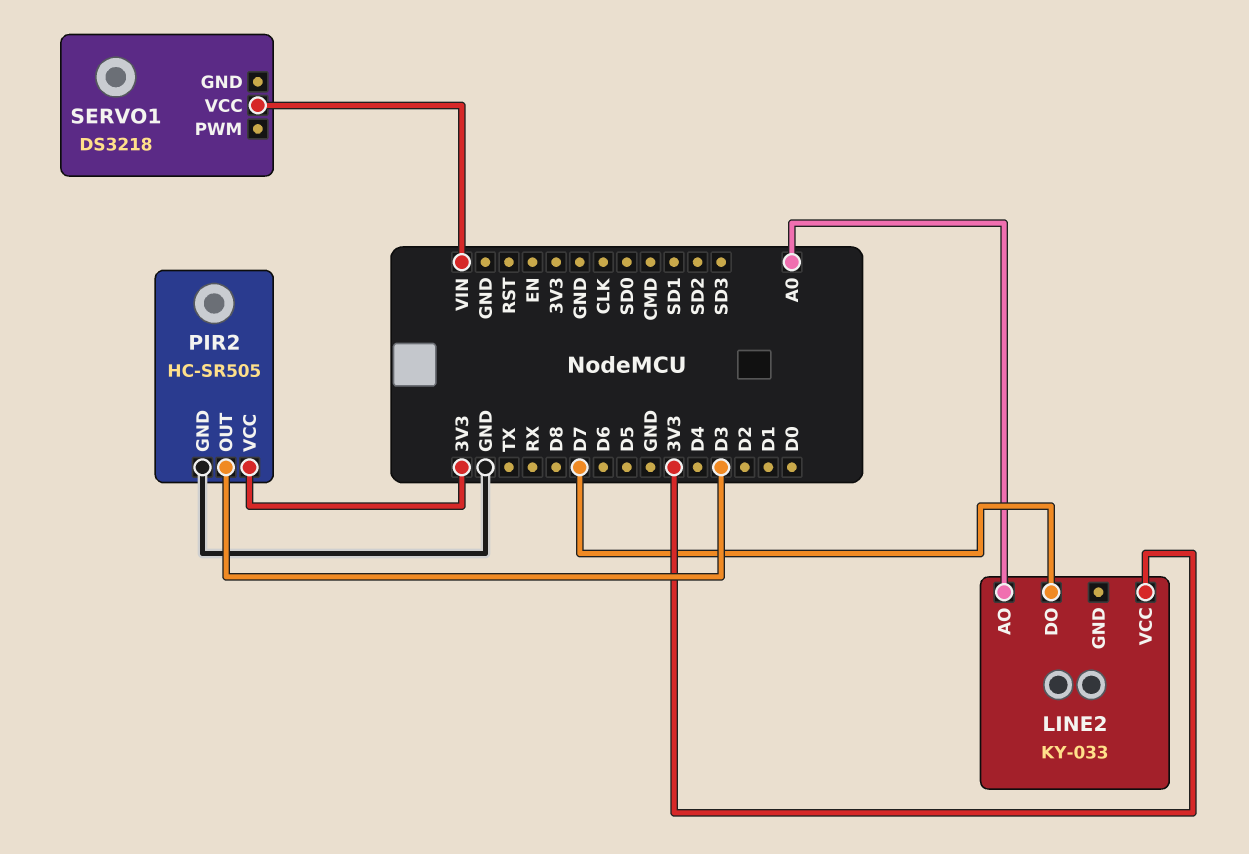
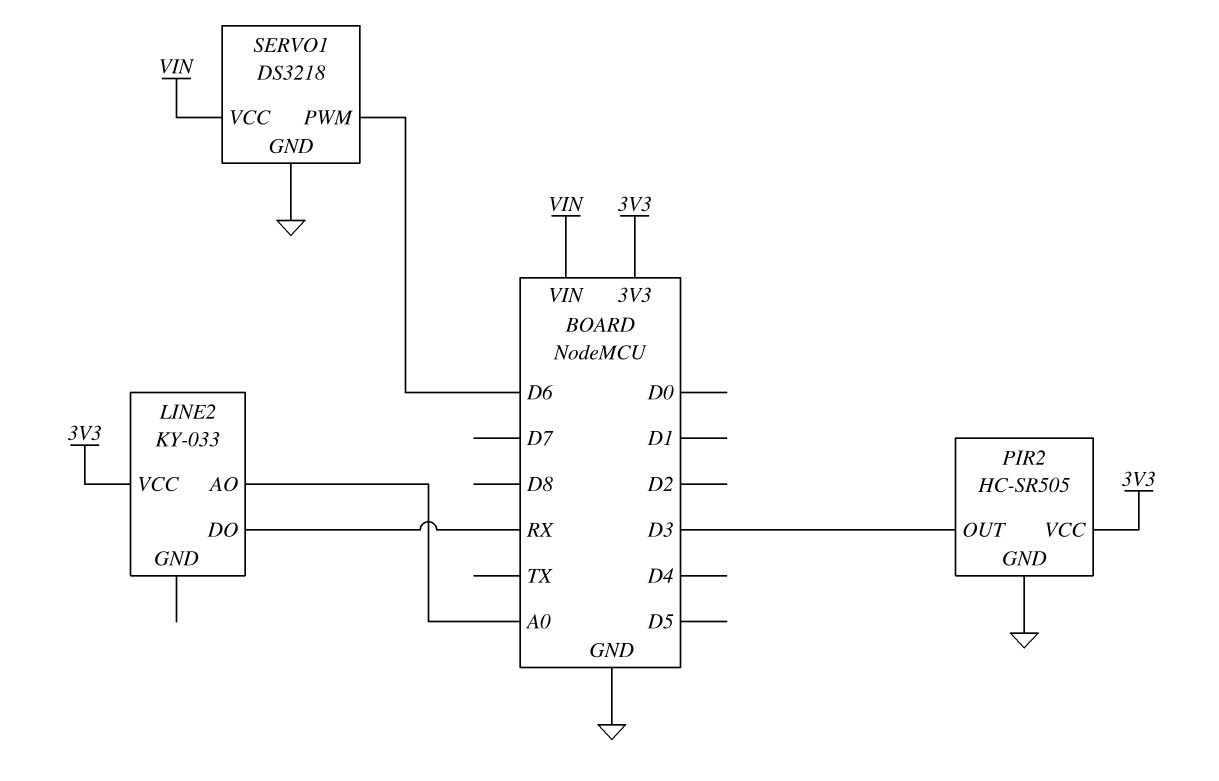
LINE2 pin DO: D7 -> RX
SERVO1 pin GND: none -> GND
SERVO1 pin PWM: none -> D6

